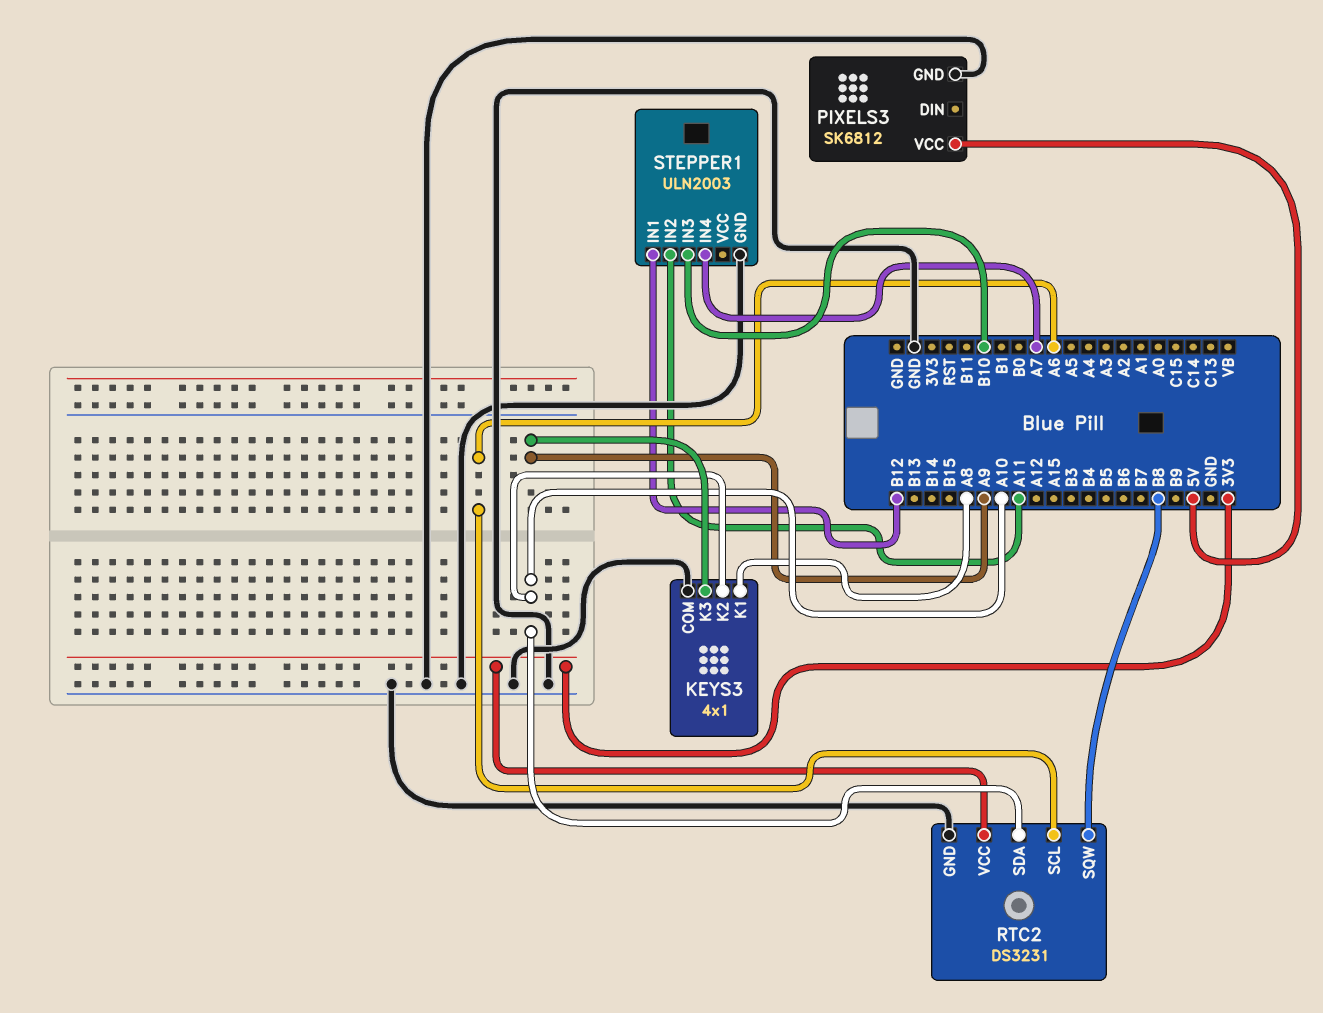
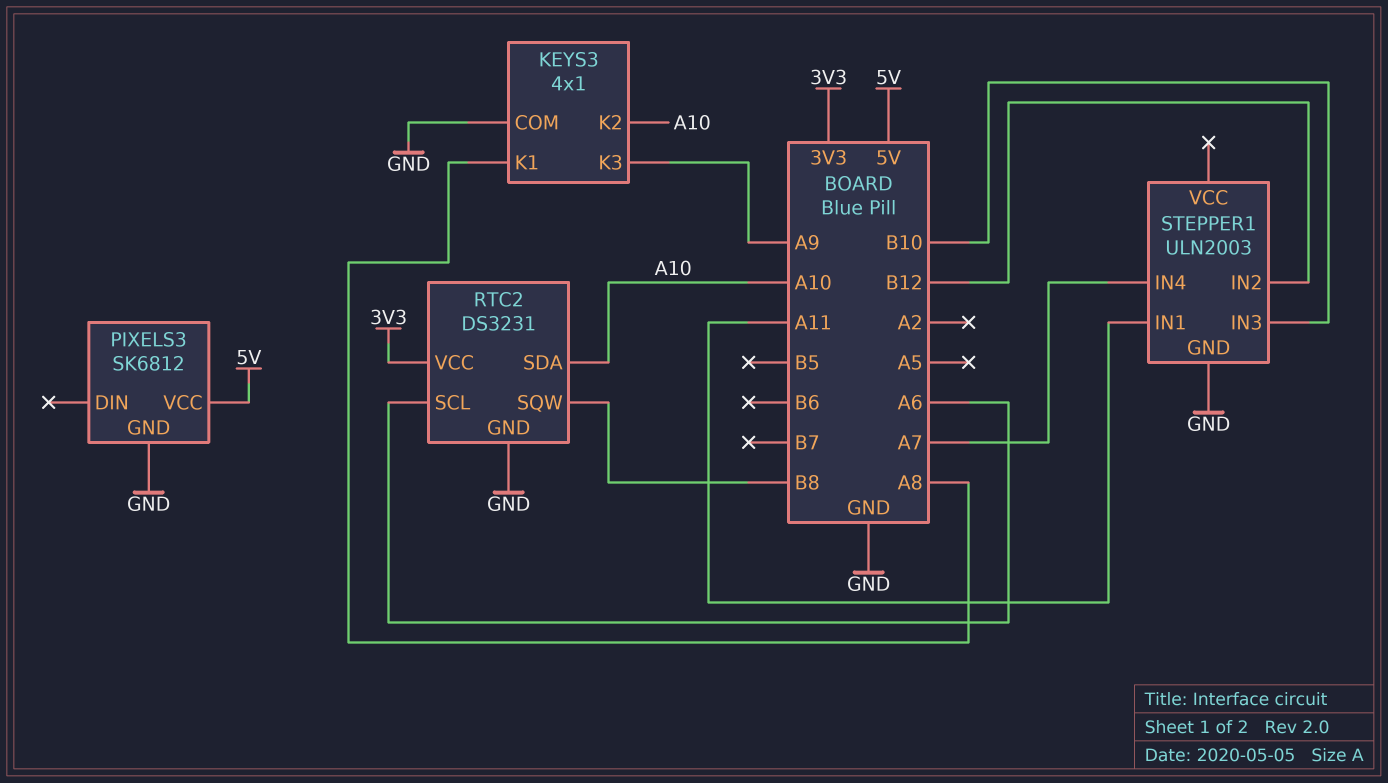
STEPPER1 pin IN1: B12 -> A11
STEPPER1 pin IN2: A11 -> B12

